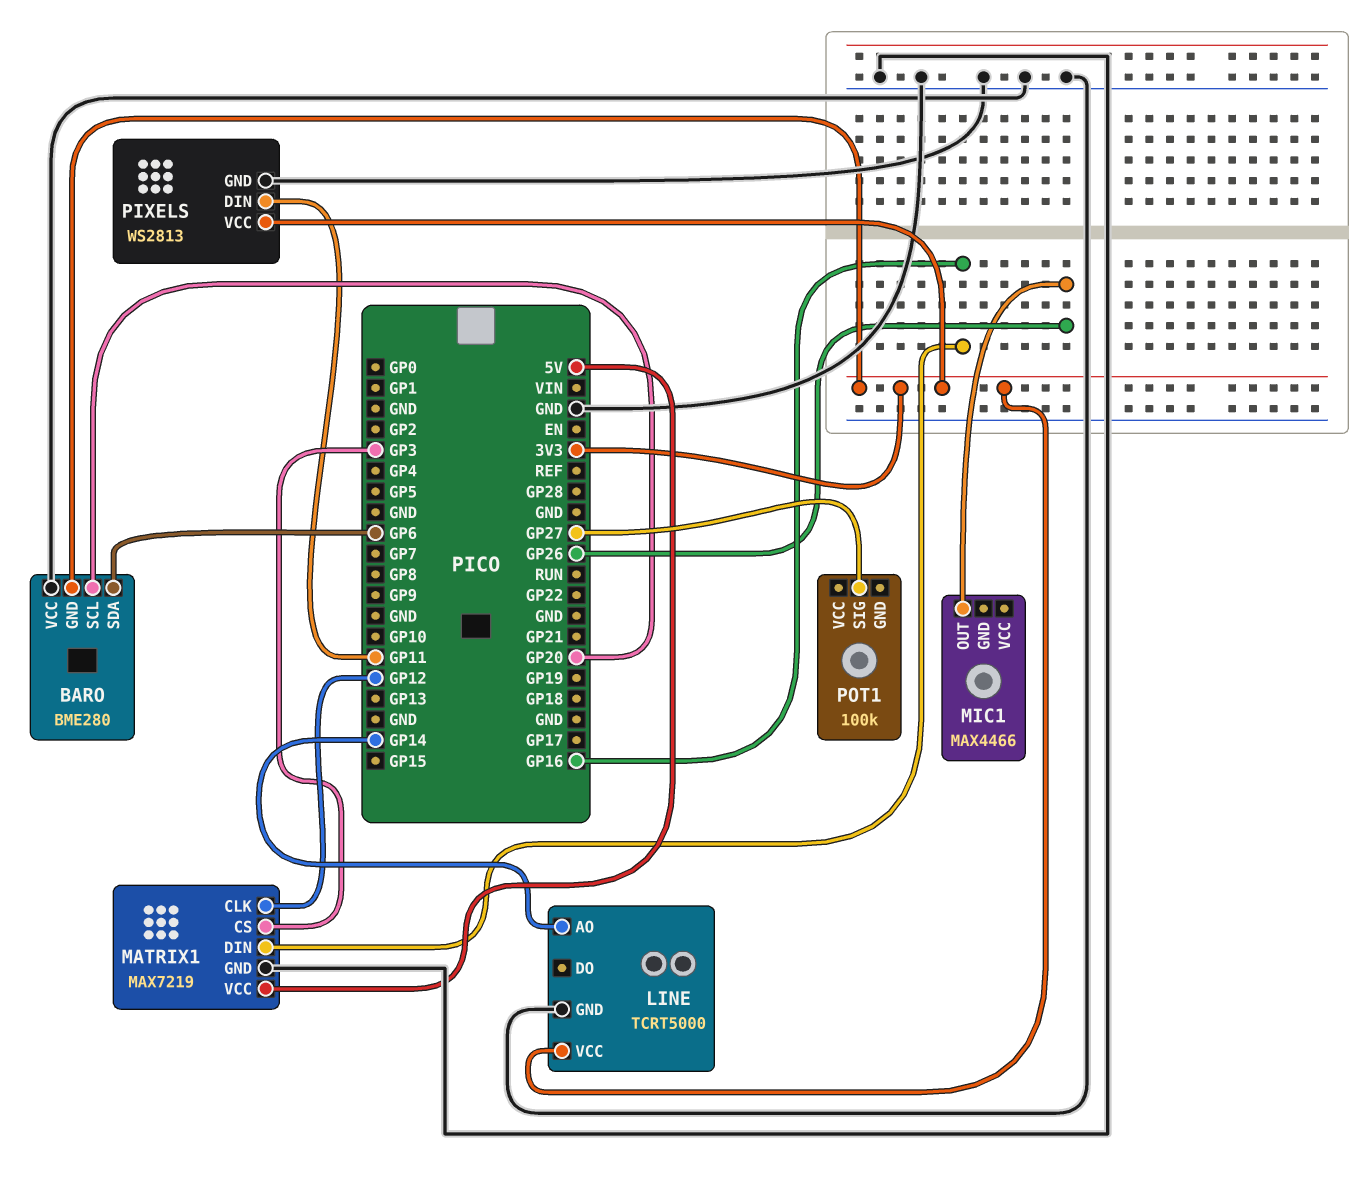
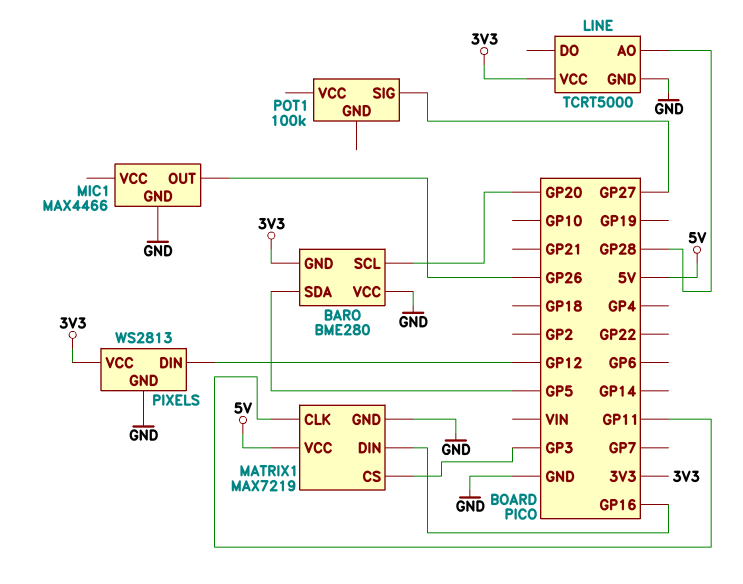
BARO pin SDA: GP6 -> GP5
LINE pin AO: GP14 -> GP28
MATRIX1 pin CLK: GP12 -> GP11
MIC1 pin GND: none -> GND
PIXELS pin DIN: GP11 -> GP12

